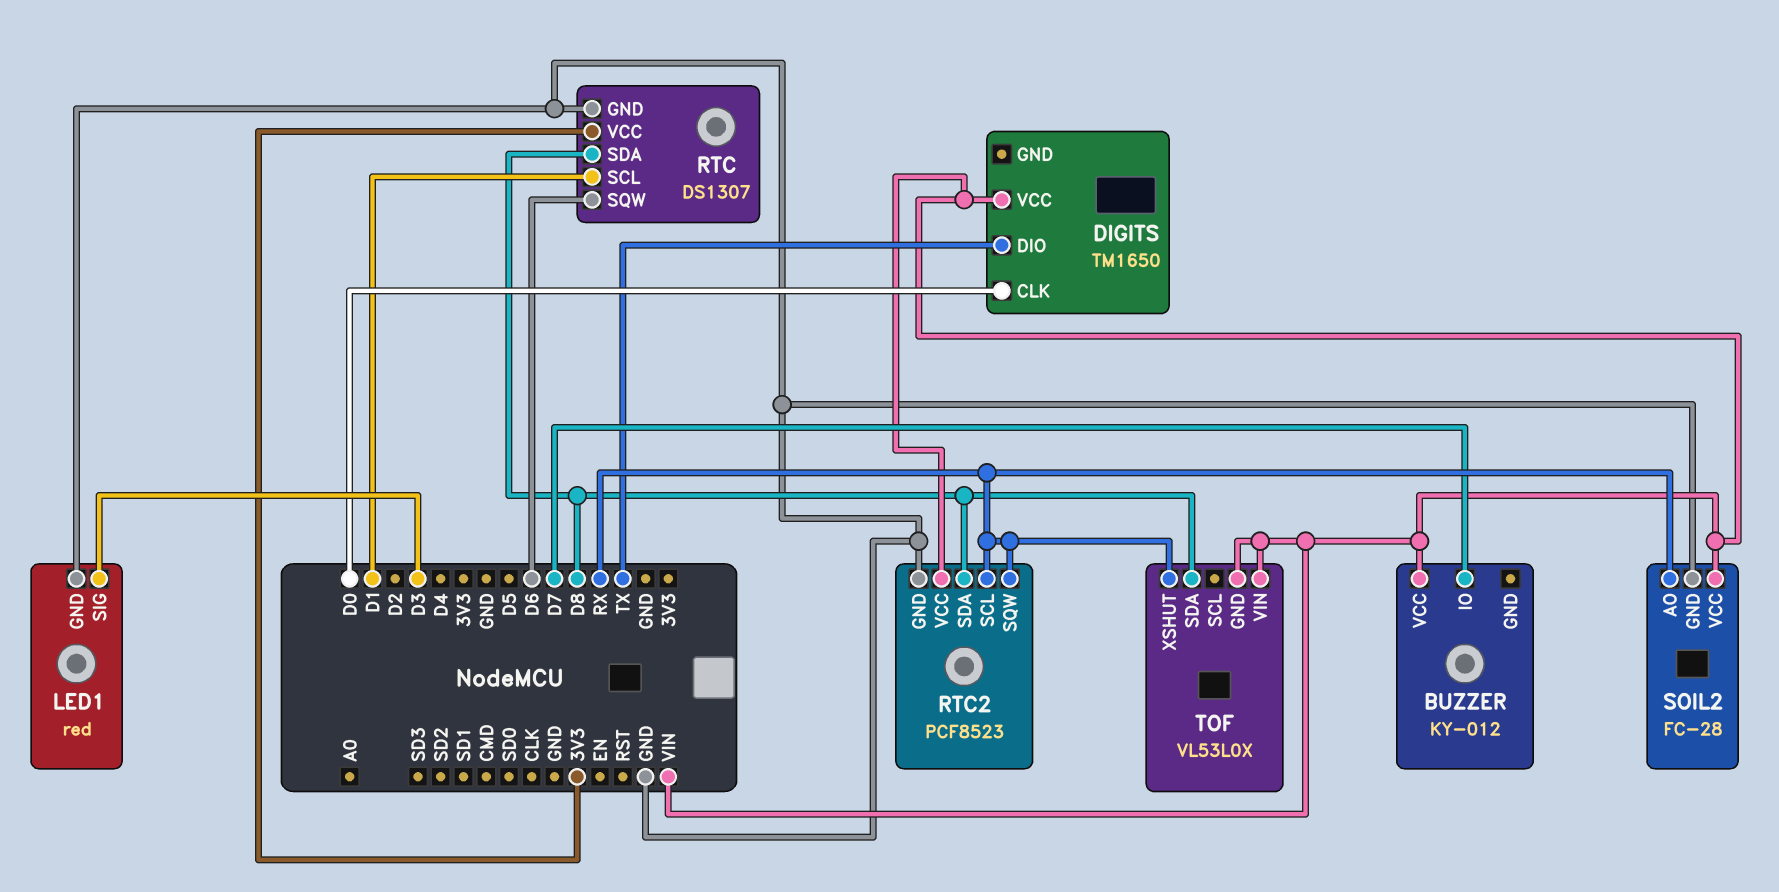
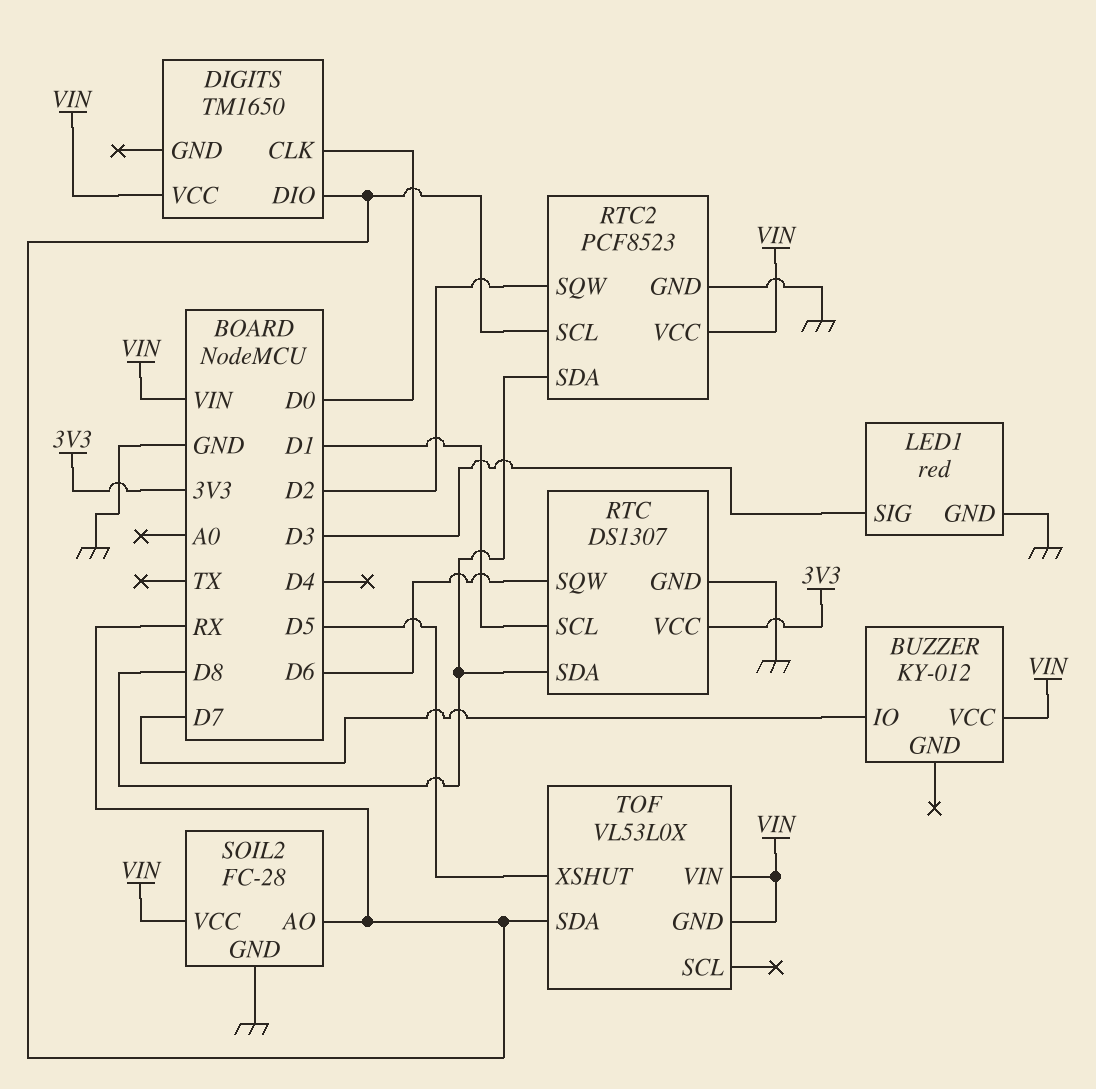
DIGITS pin DIO: TX -> RX
RTC2 pin SQW: RX -> D2
TOF pin SDA: D8 -> RX
TOF pin XSHUT: RX -> D5

